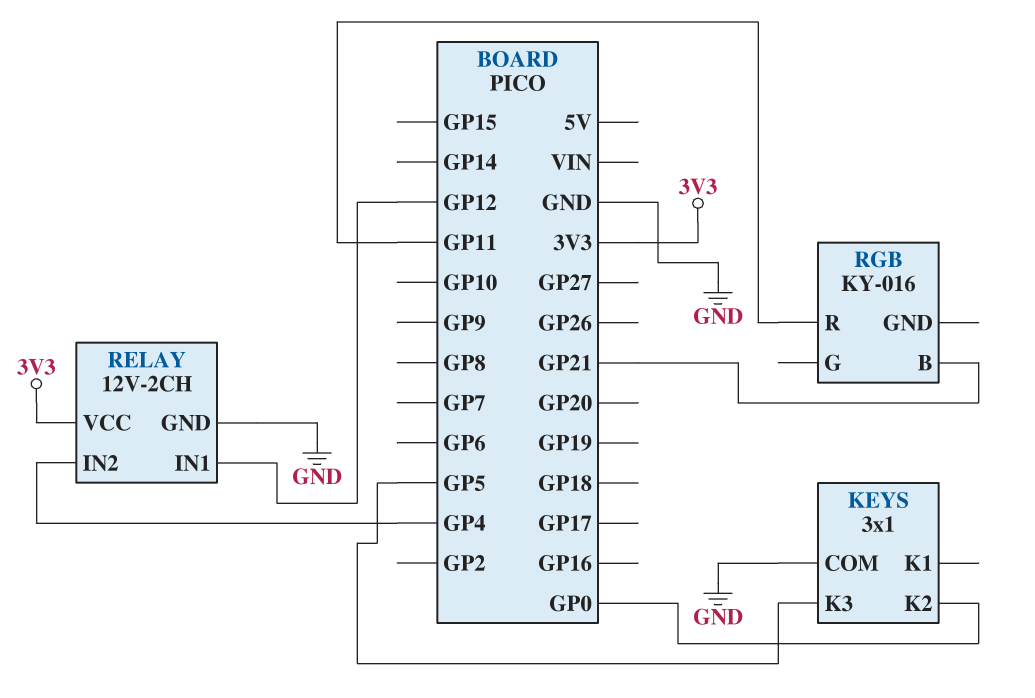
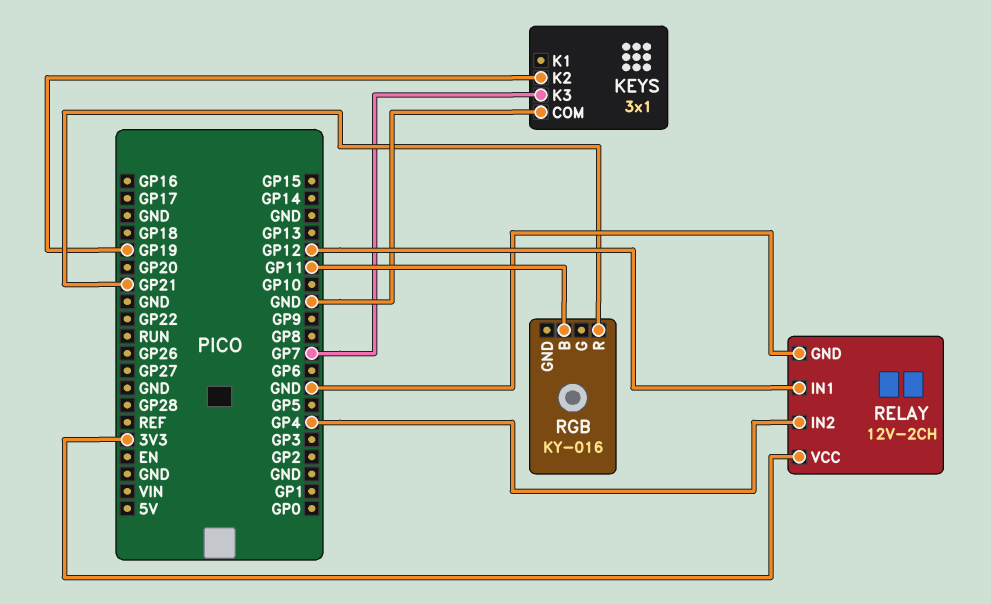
KEYS pin K2: GP0 -> GP19
KEYS pin K3: GP5 -> GP7
RGB pin B: GP21 -> GP11
RGB pin R: GP11 -> GP21

